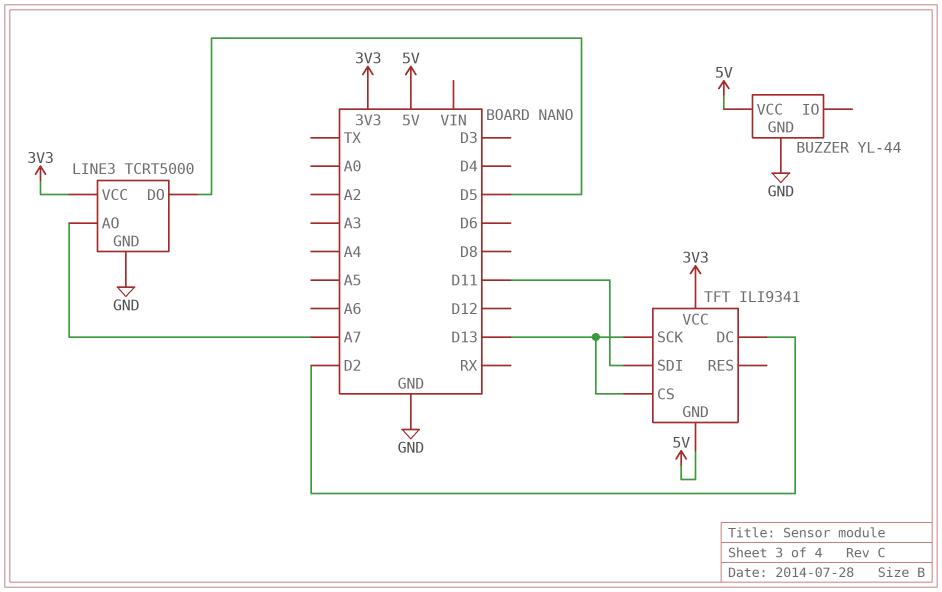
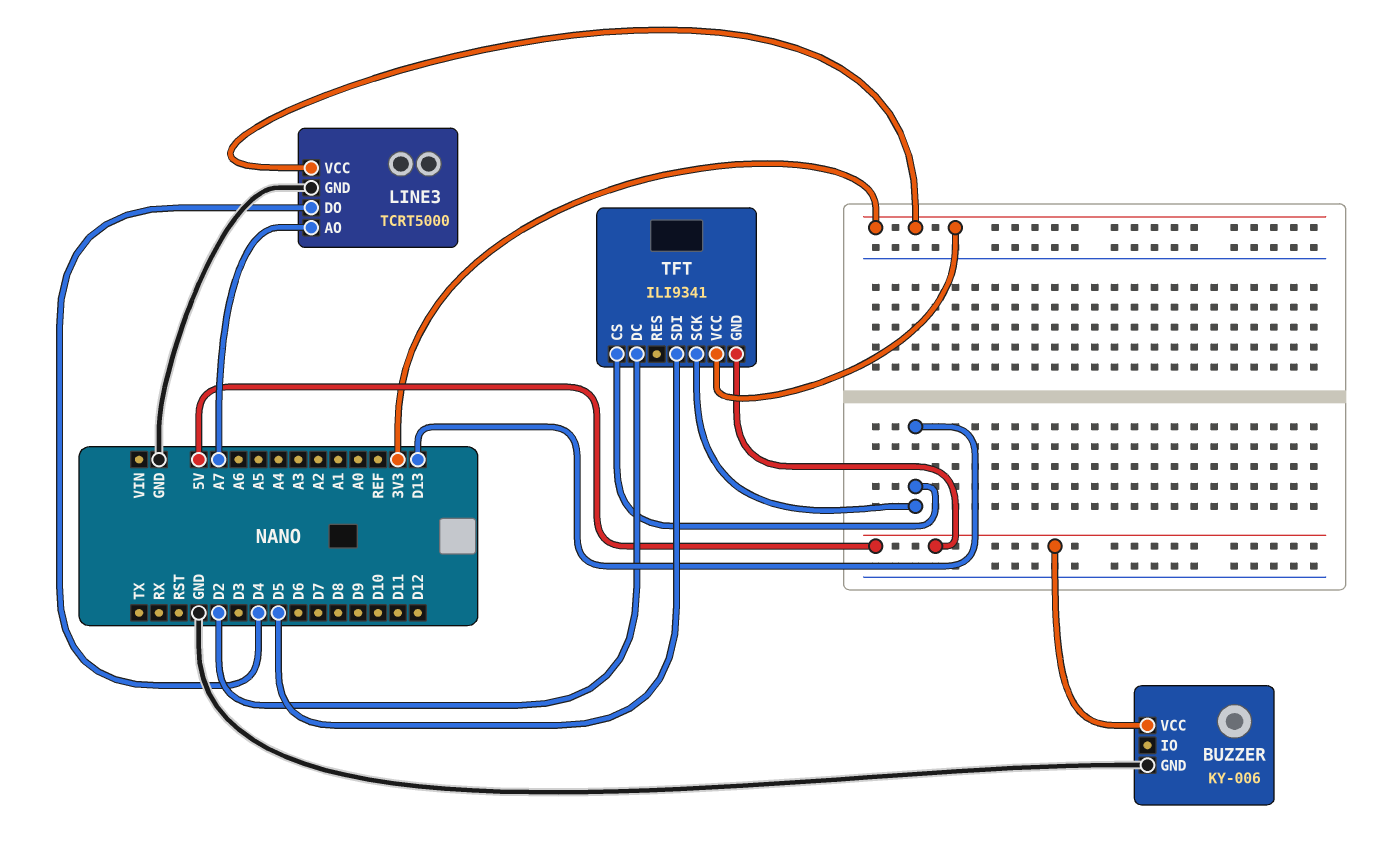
BUZZER: YL-44 -> KY-006
LINE3 pin DO: D5 -> D4
TFT pin SDI: D11 -> D5

